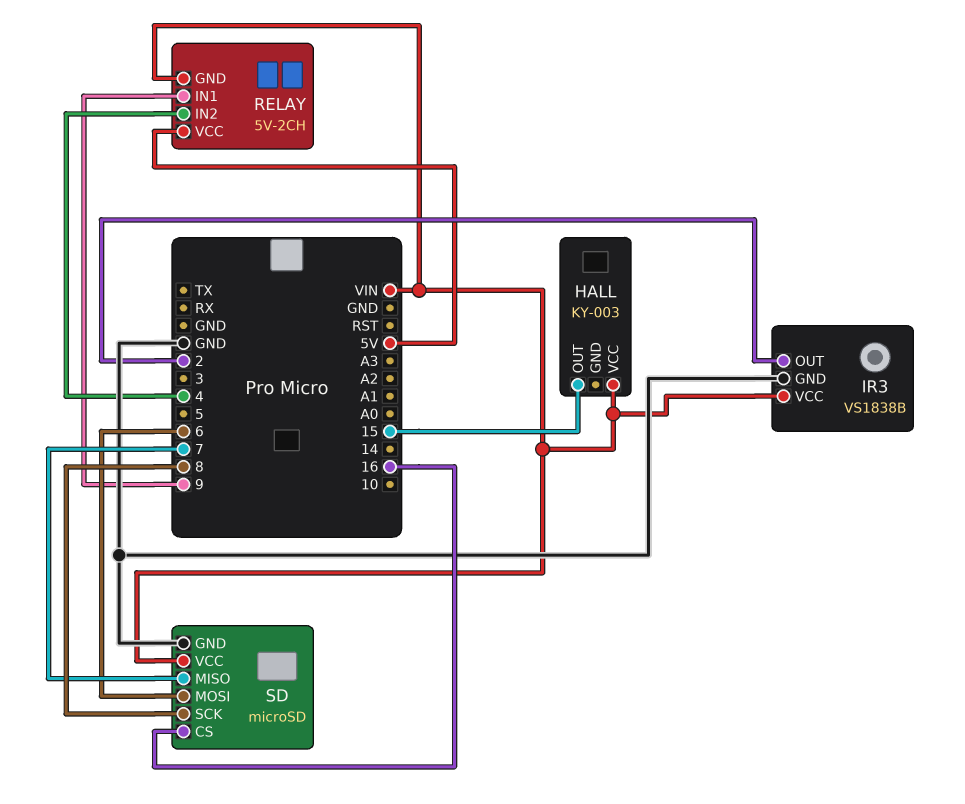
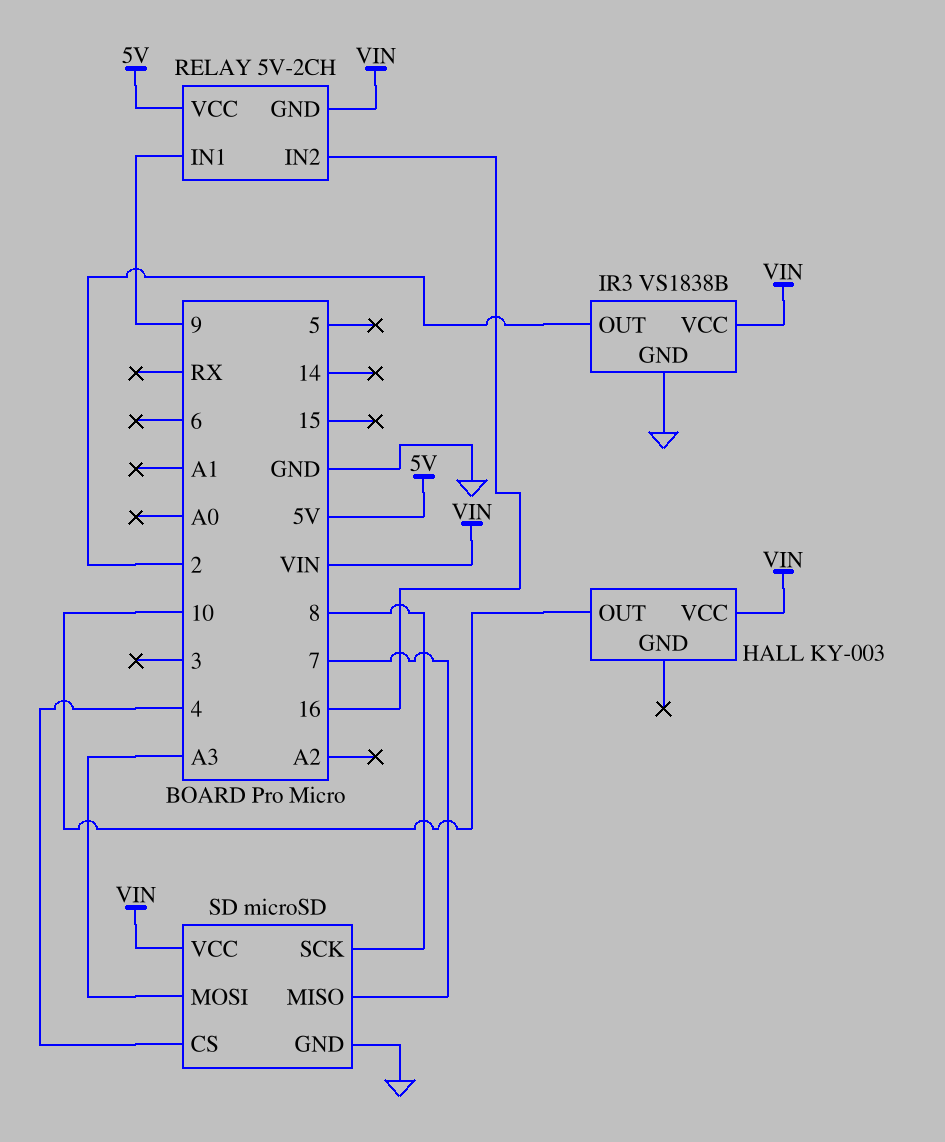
HALL pin OUT: 15 -> 10
RELAY pin IN2: 4 -> 16
SD pin CS: 16 -> 4
SD pin MOSI: 6 -> A3

